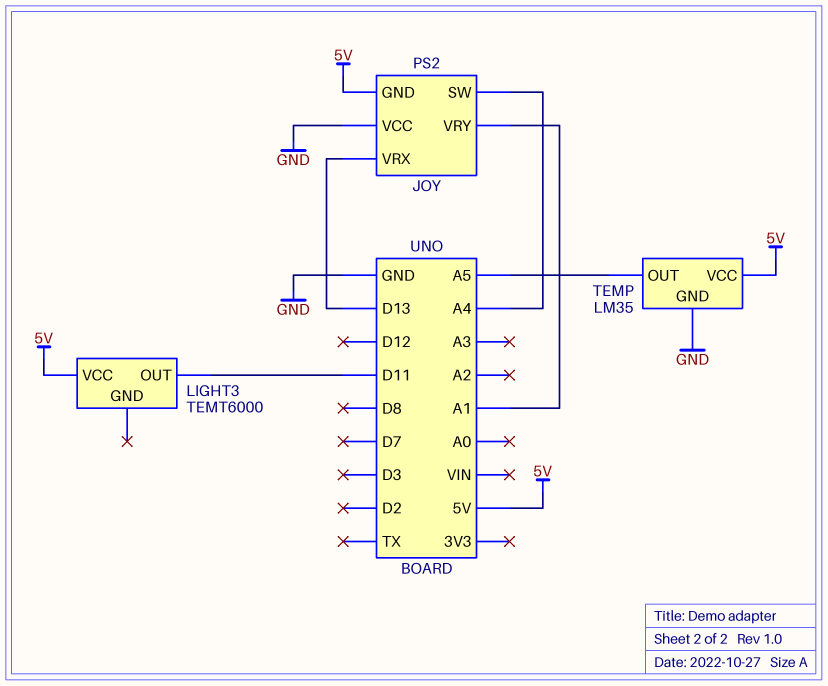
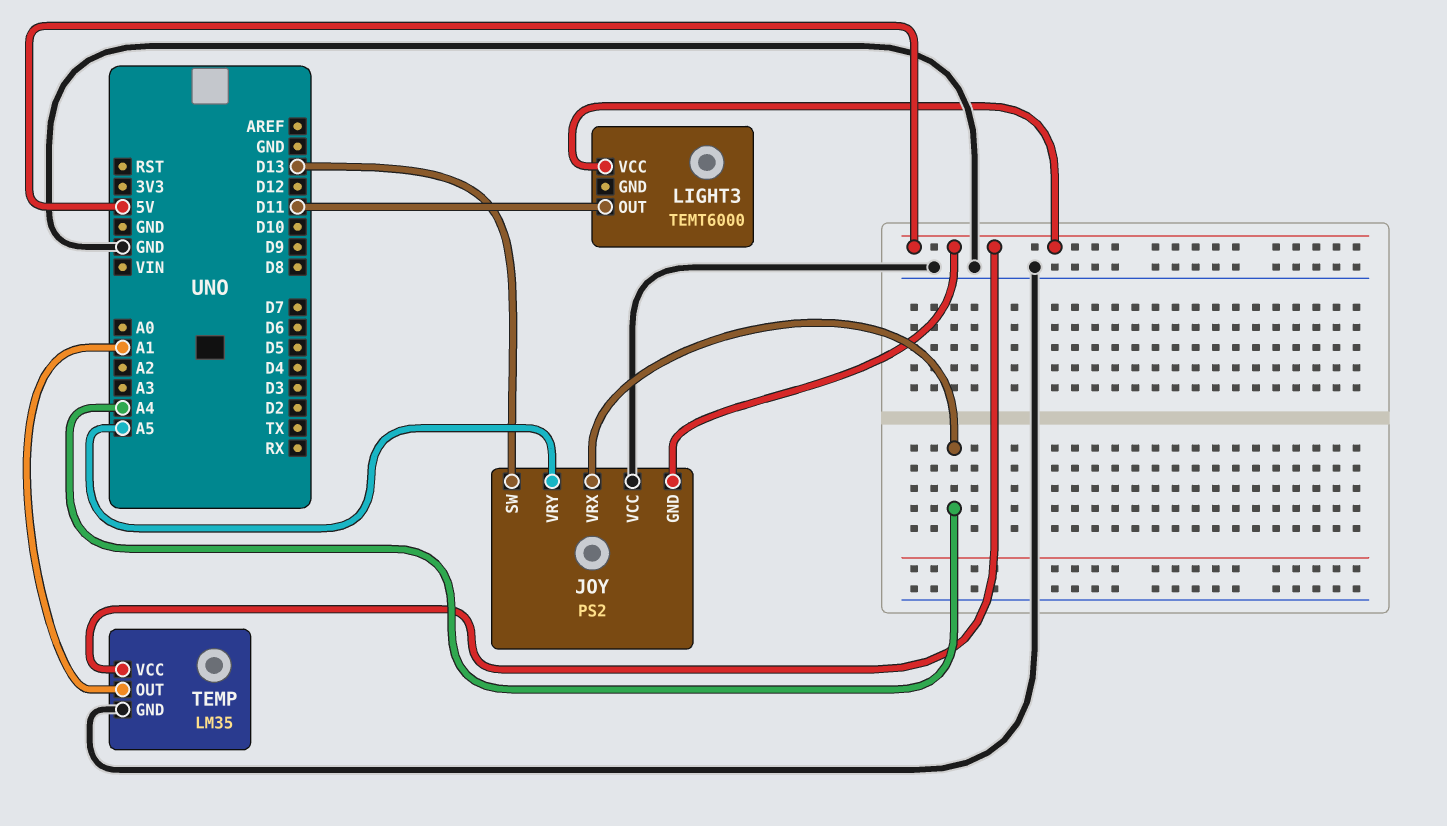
JOY pin SW: A4 -> D13
JOY pin VRX: D13 -> A4
JOY pin VRY: A1 -> A5
TEMP pin OUT: A5 -> A1

